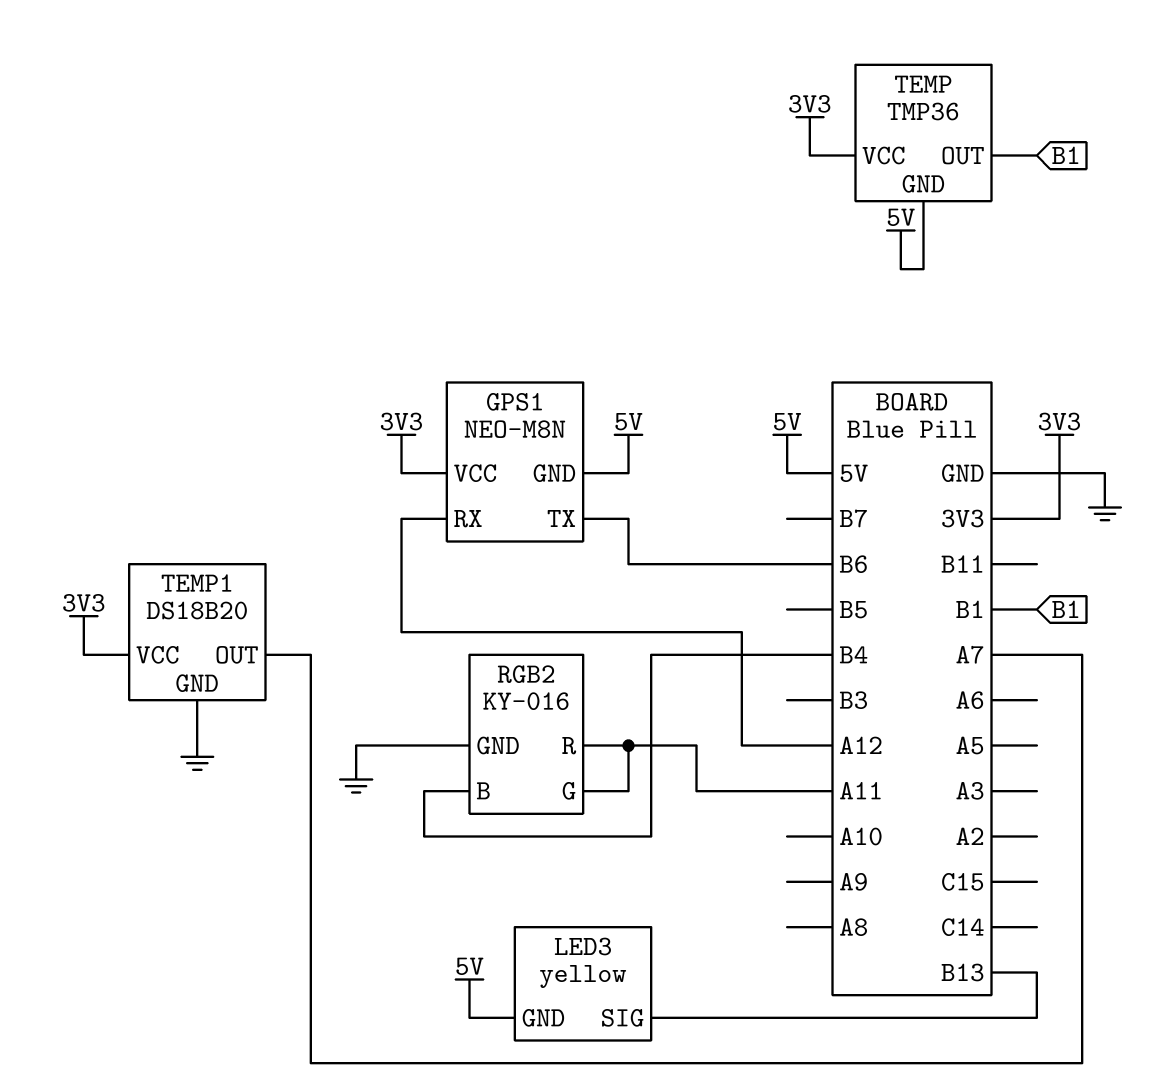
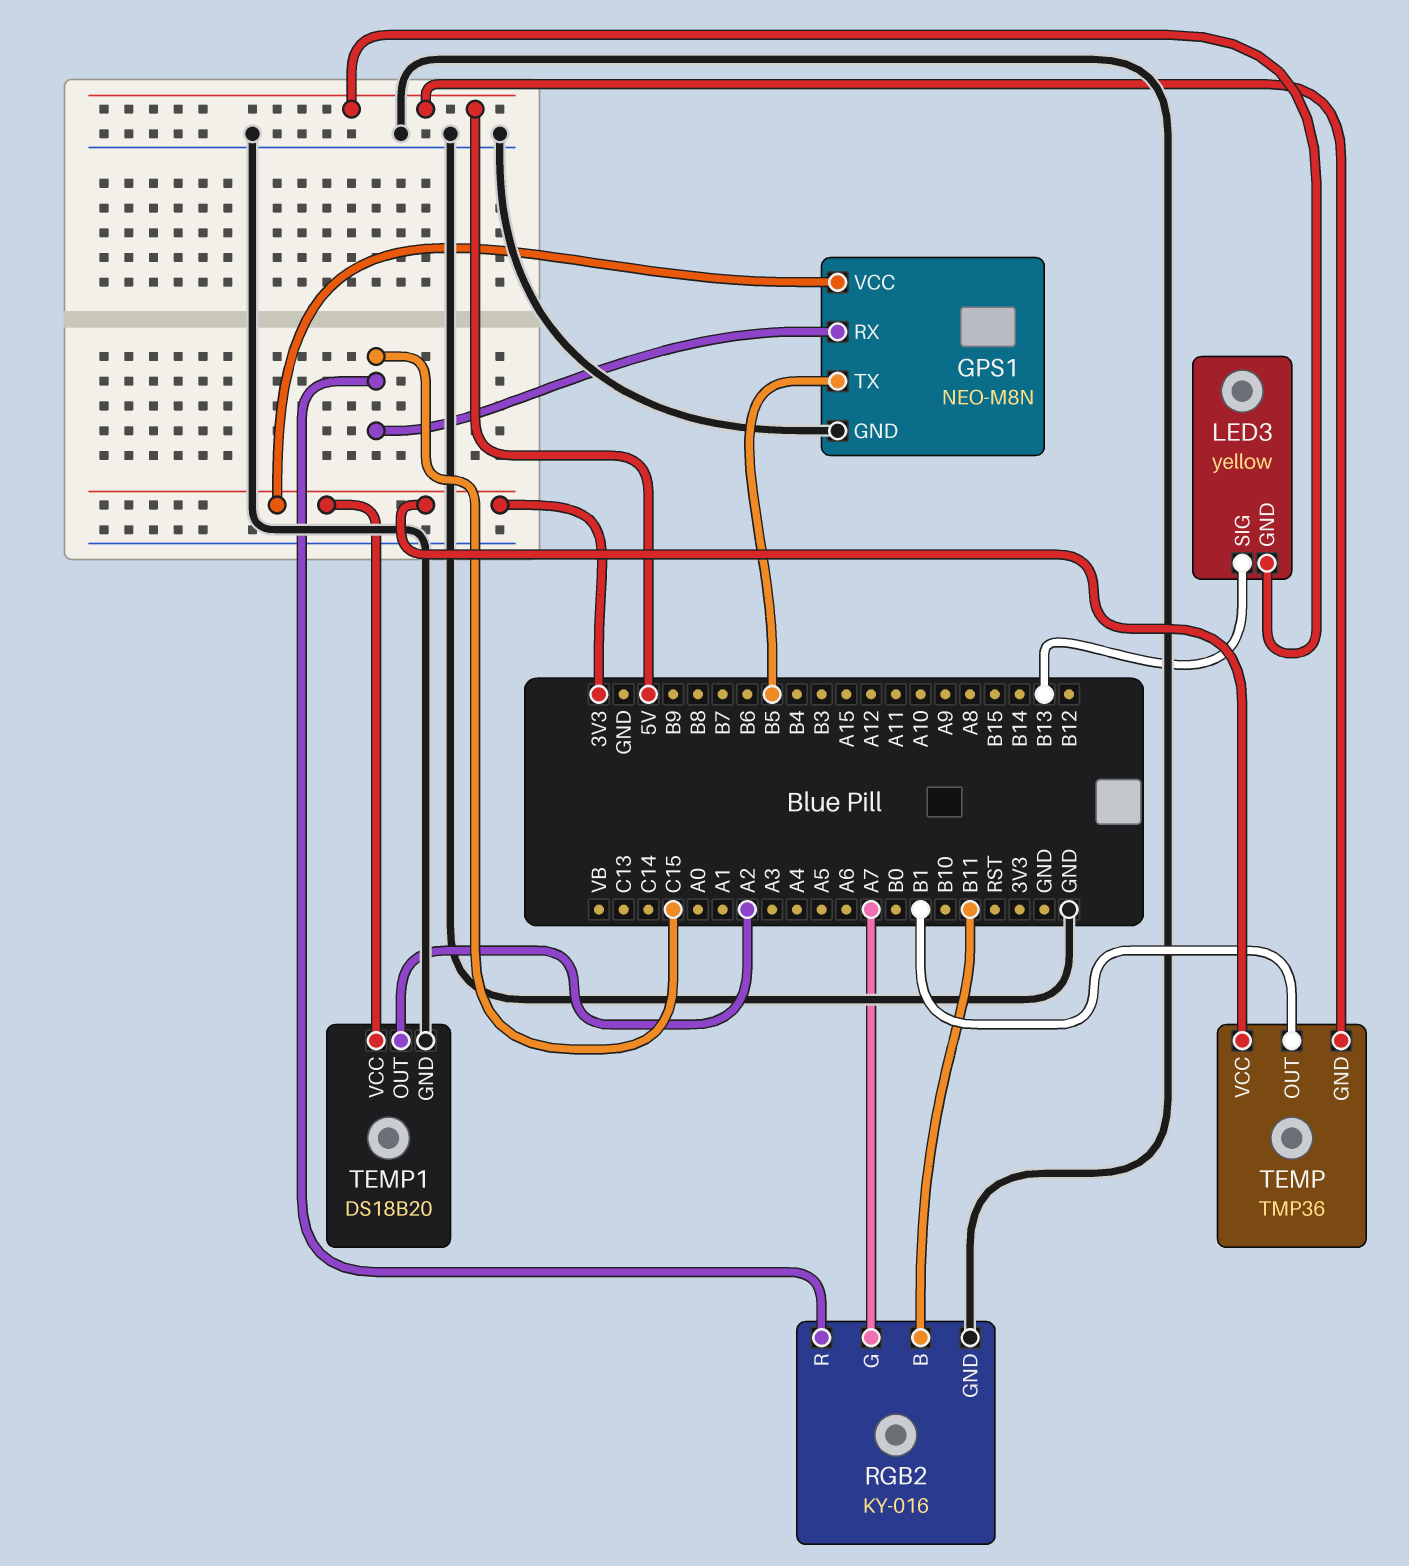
GPS1 pin GND: 5V -> GND
GPS1 pin RX: A12 -> C15
GPS1 pin TX: B6 -> B5
RGB2 pin B: B4 -> B11
RGB2 pin G: A11 -> A7
RGB2 pin R: A11 -> C15
TEMP1 pin OUT: A7 -> A2

